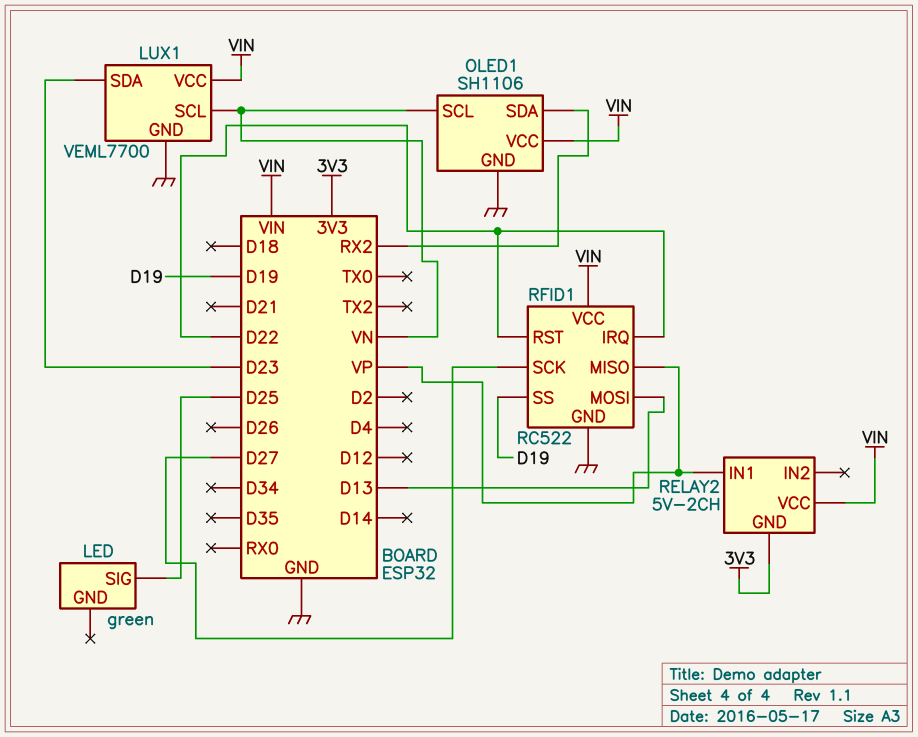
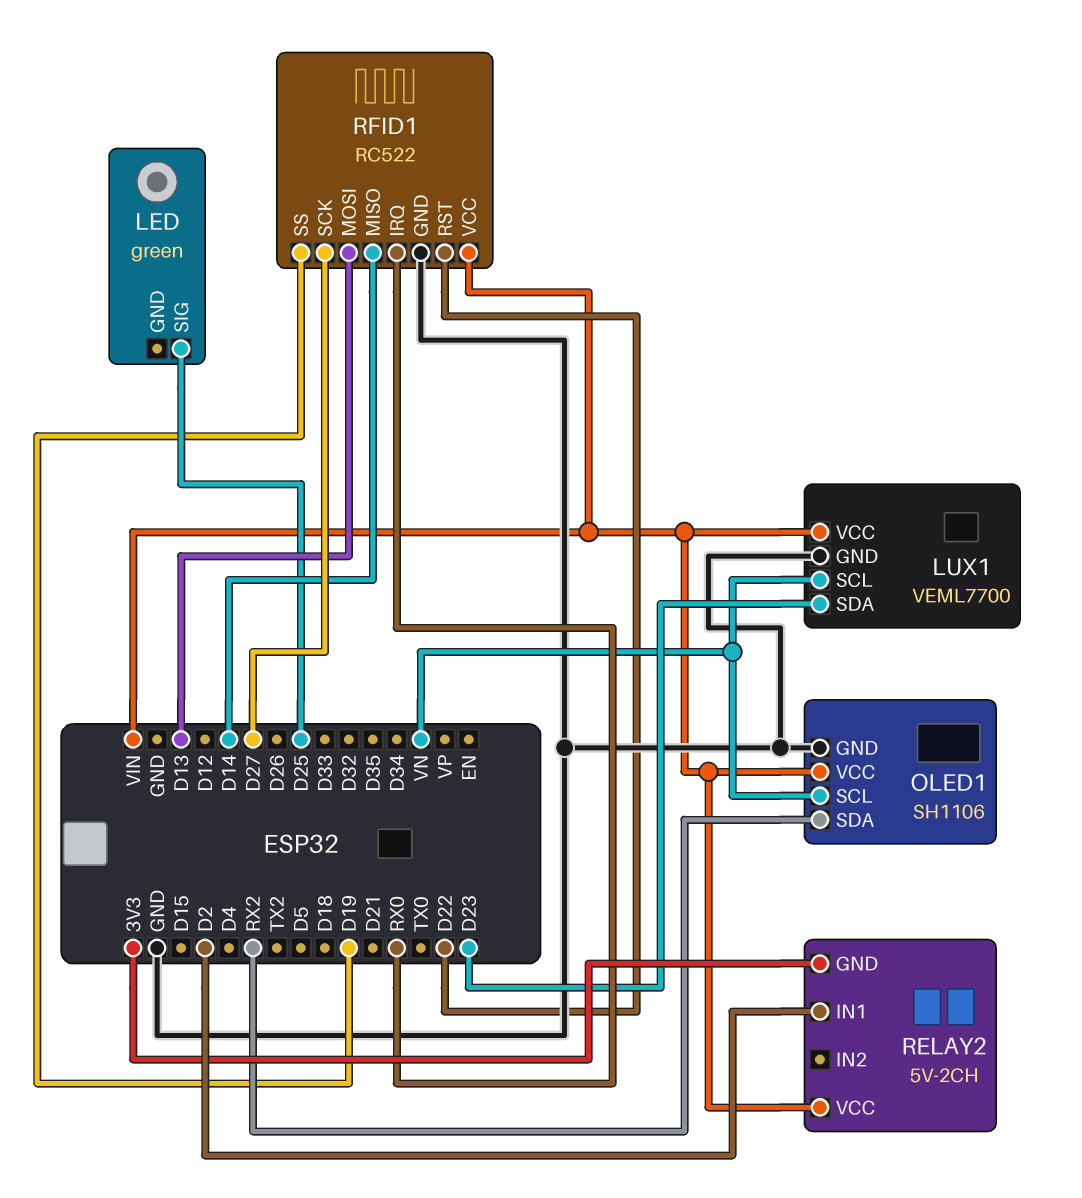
RELAY2 pin IN1: VP -> D2
RFID1 pin IRQ: D22 -> RX0
RFID1 pin MISO: VP -> D14

